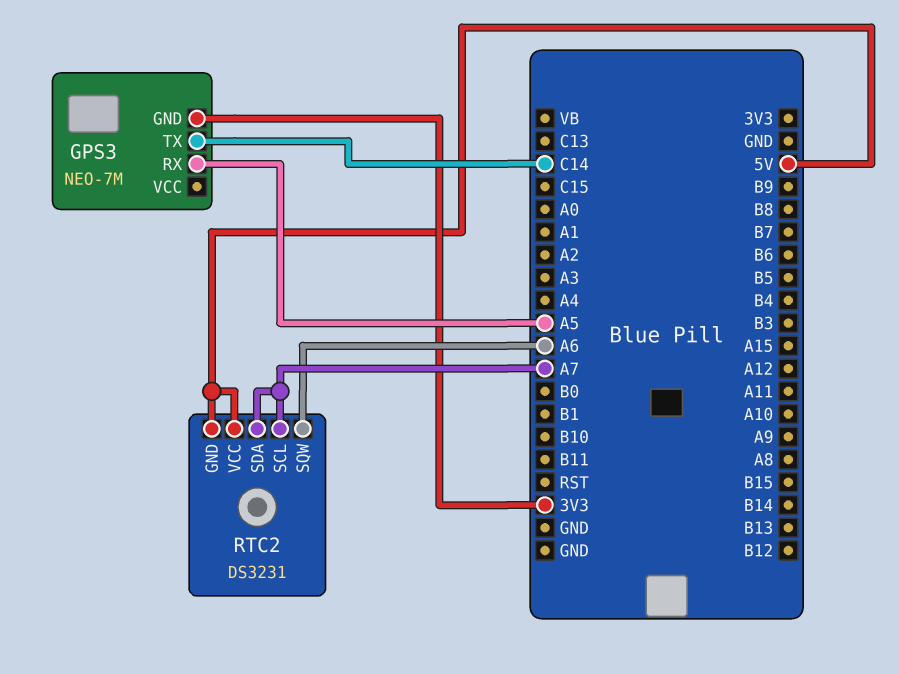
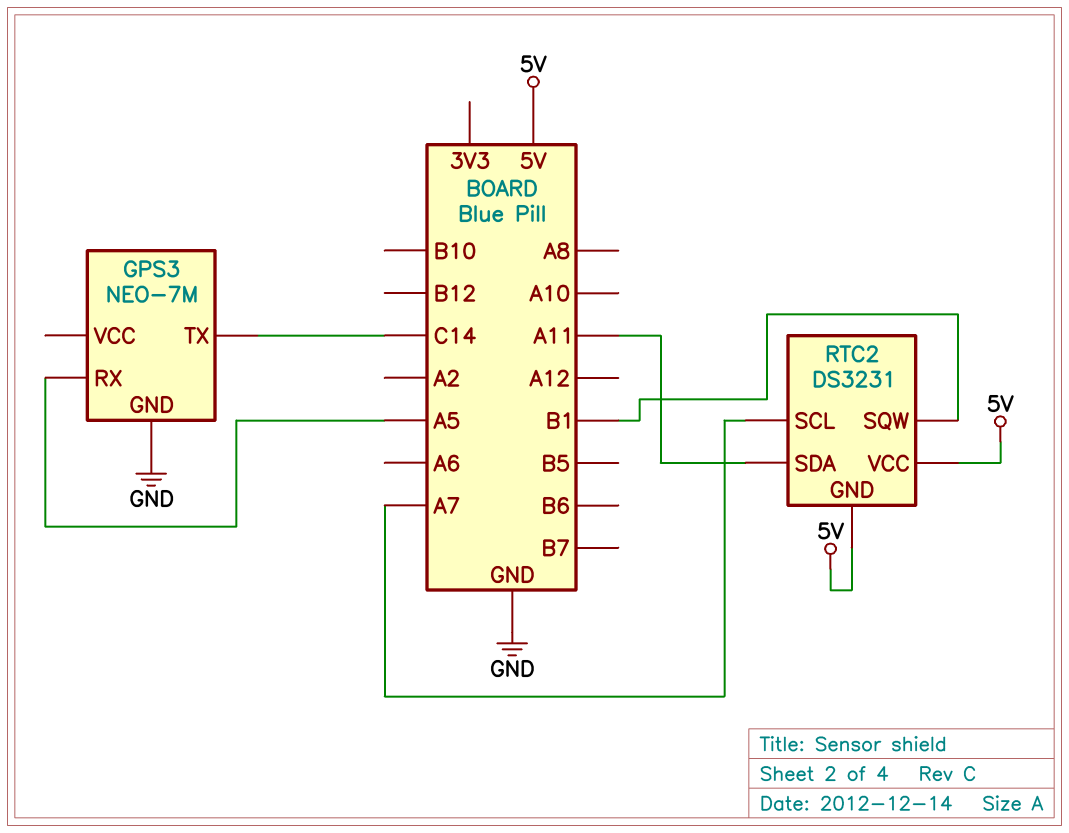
GPS3 pin GND: 3V3 -> GND
RTC2 pin SDA: A7 -> A11
RTC2 pin SQW: A6 -> B1

